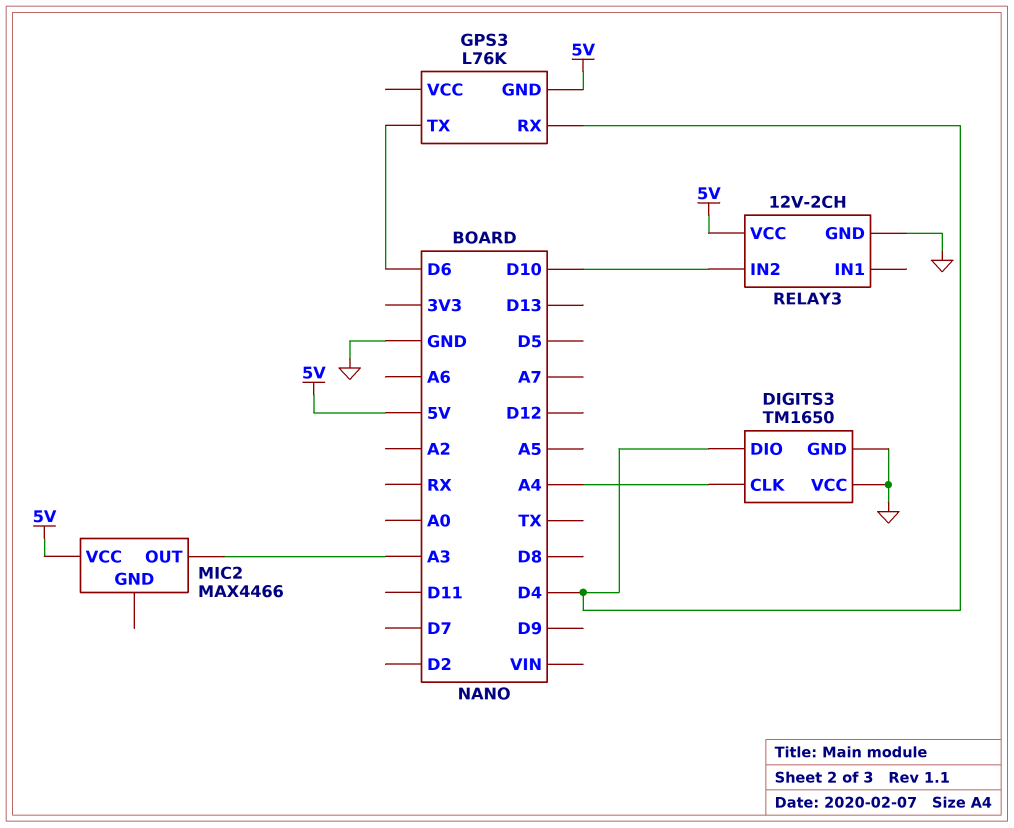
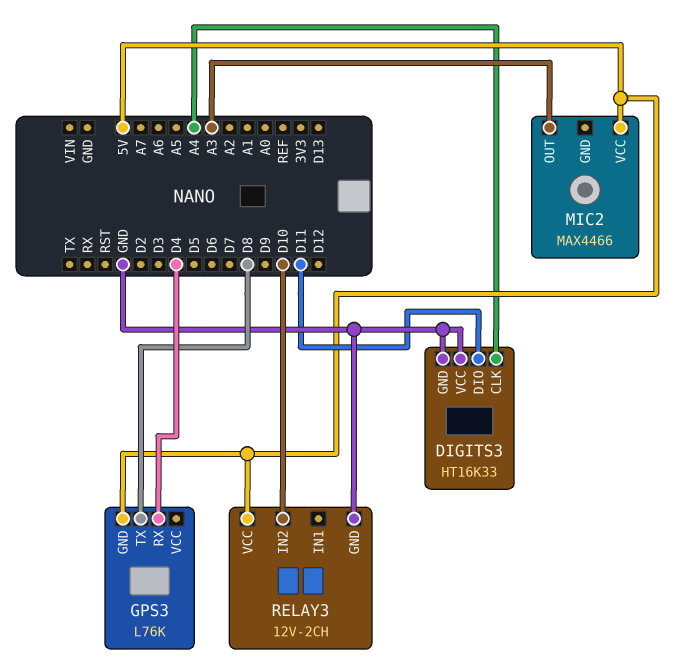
DIGITS3: TM1650 -> HT16K33
DIGITS3 pin DIO: D4 -> D11
GPS3 pin TX: D6 -> D8

